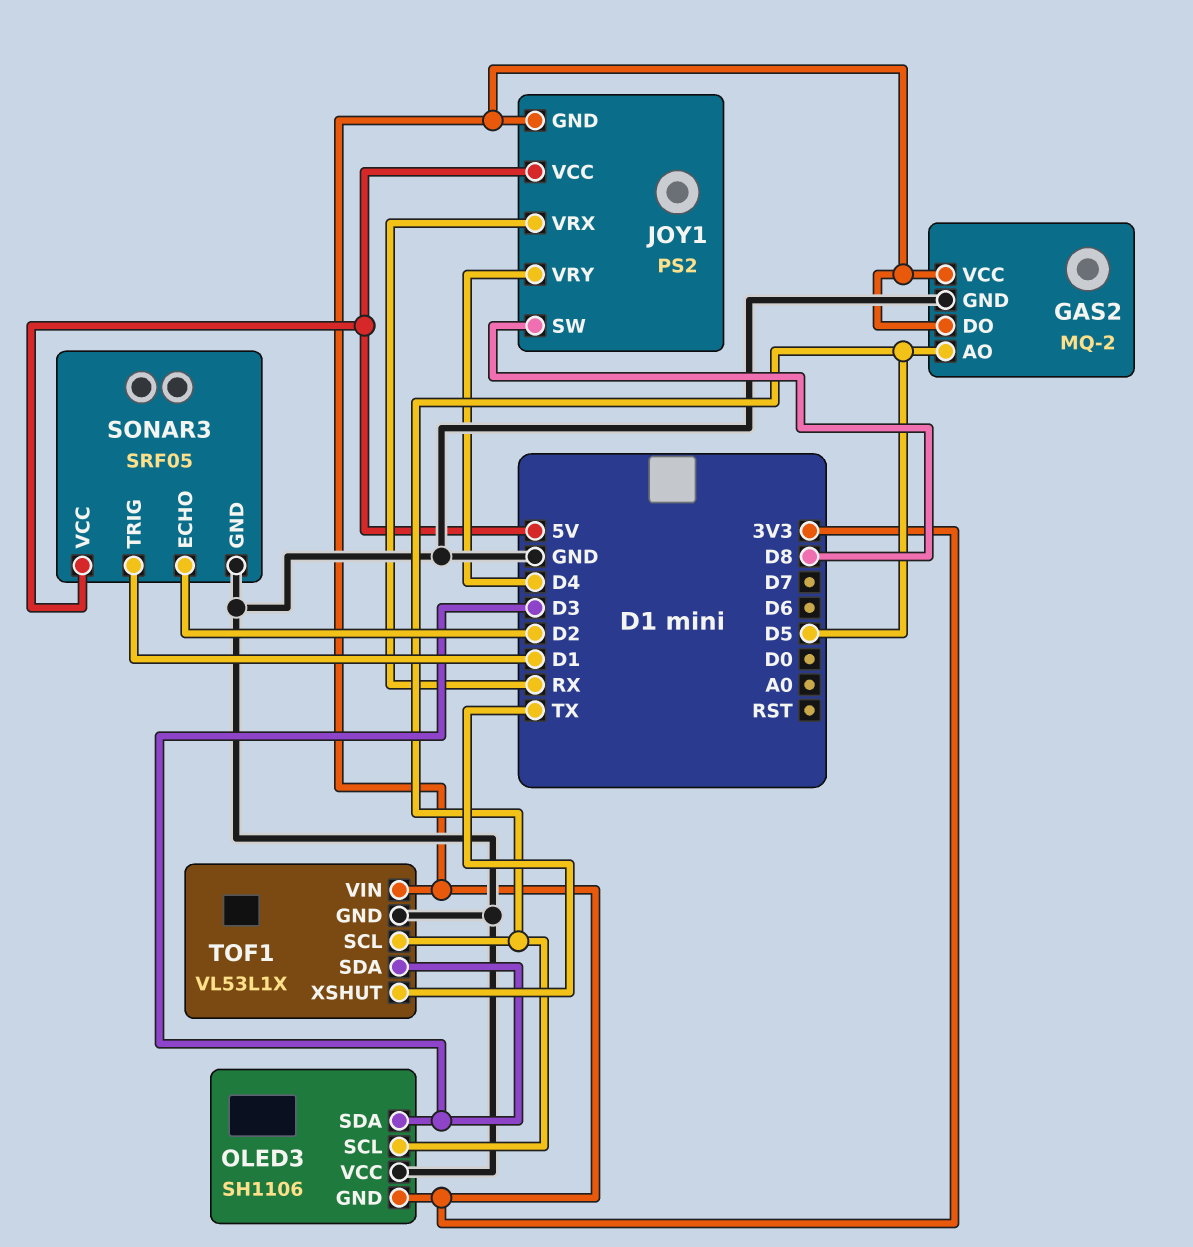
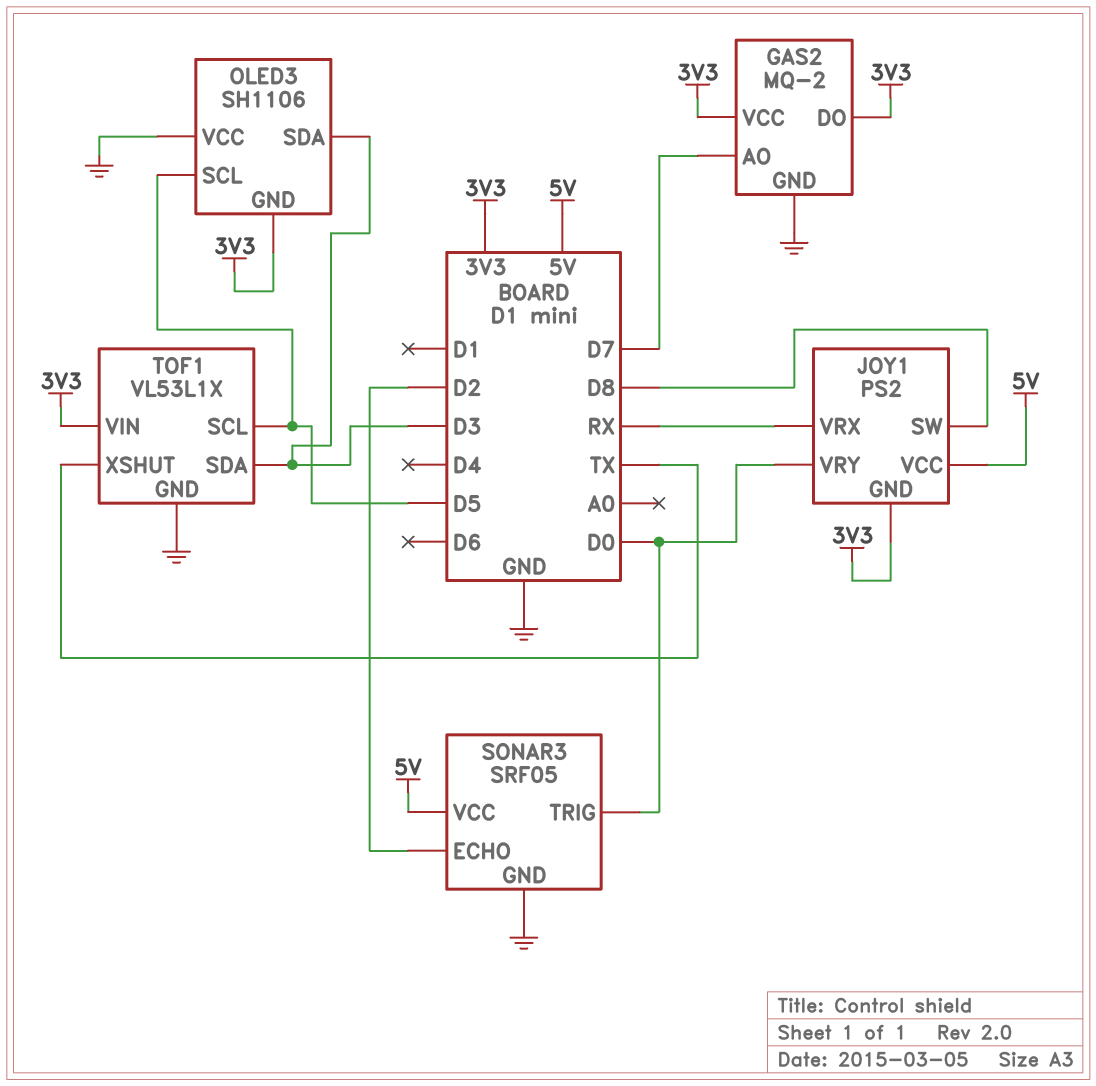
GAS2 pin AO: D5 -> D7
JOY1 pin VRY: D4 -> D0
SONAR3 pin TRIG: D1 -> D0

